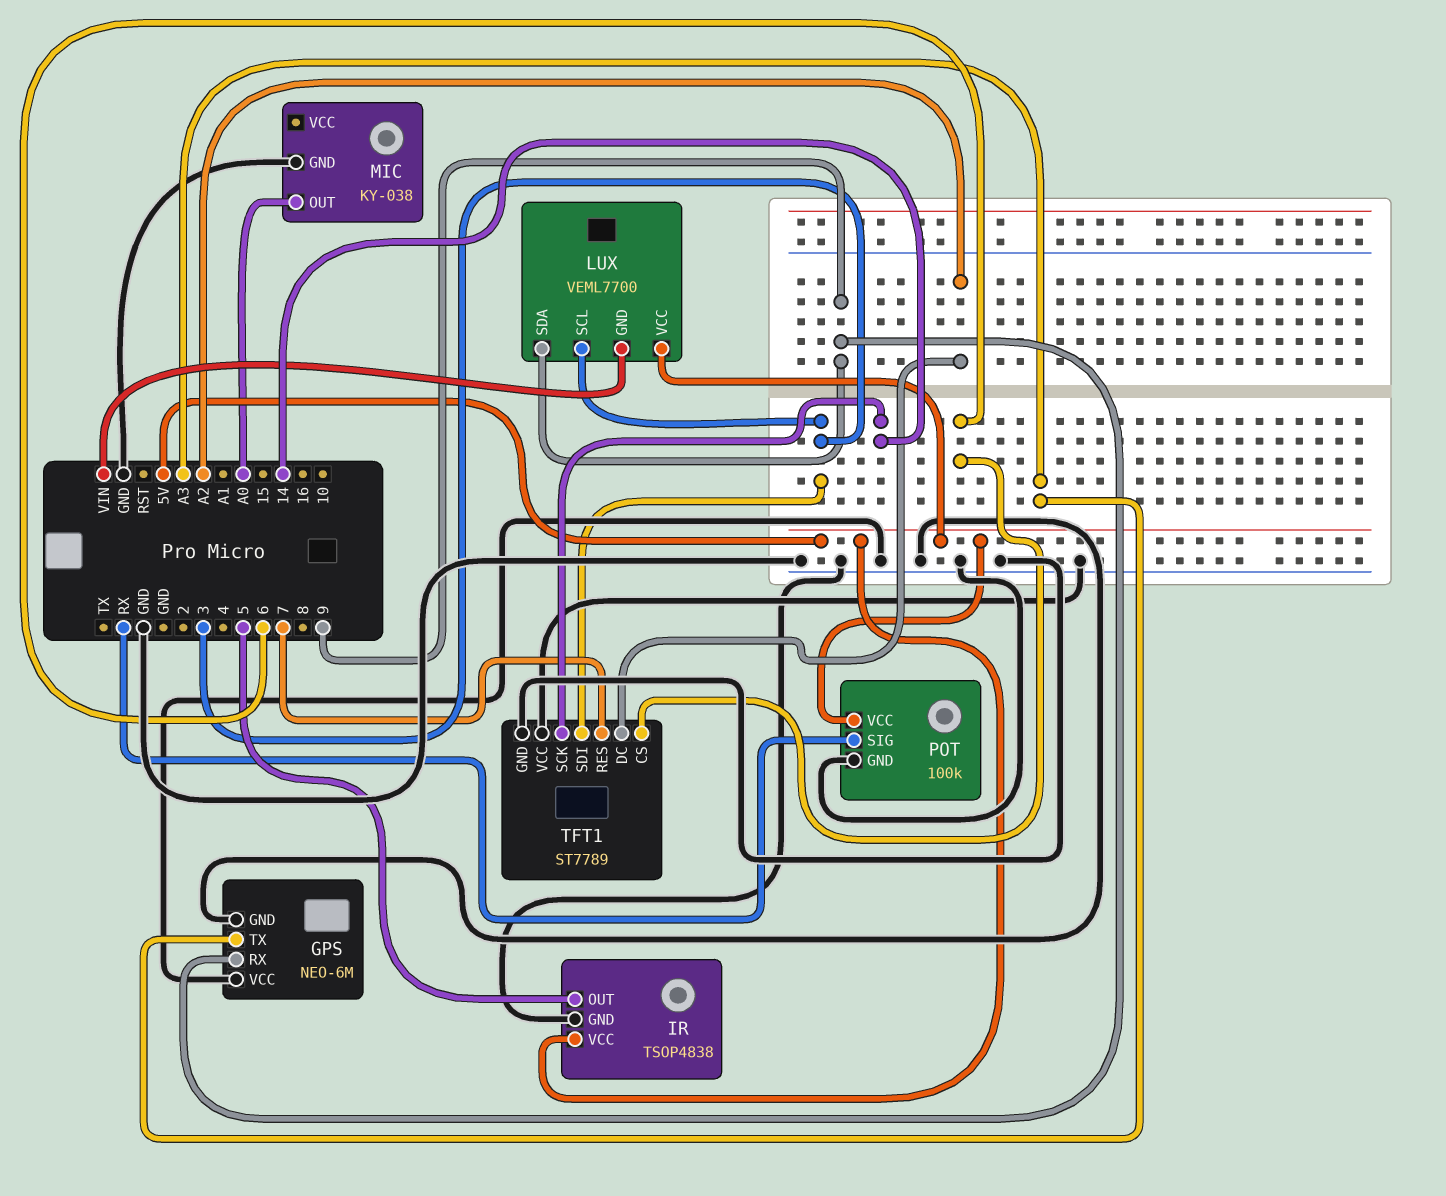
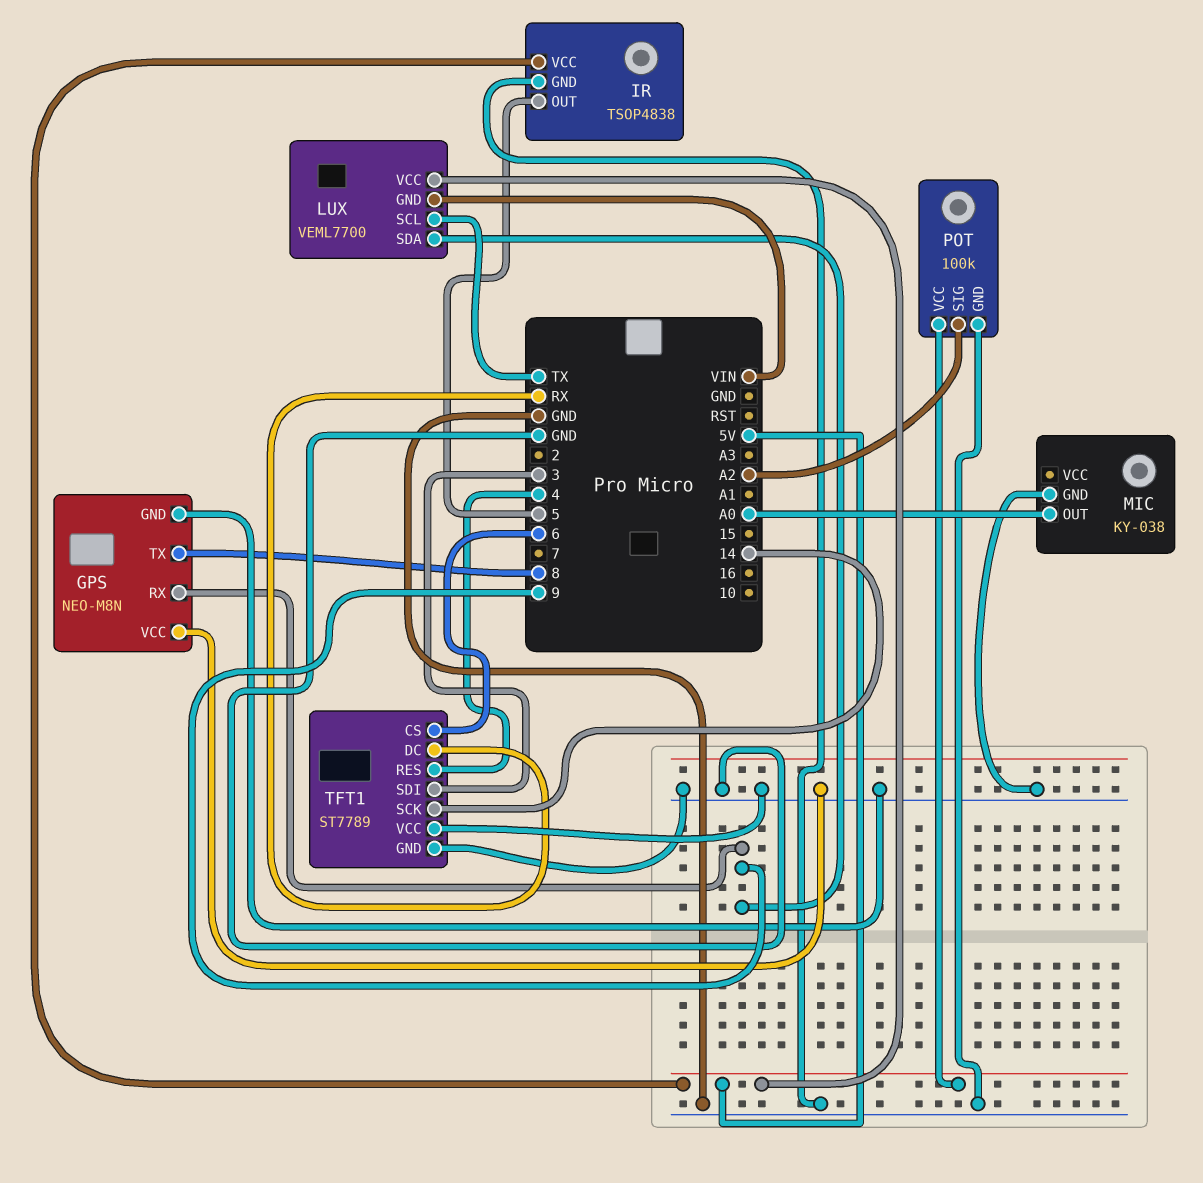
GPS: NEO-6M -> NEO-M8N
GPS pin TX: A3 -> 8
LUX pin SCL: 3 -> TX
POT pin SIG: RX -> A2
TFT1 pin DC: A2 -> RX
TFT1 pin RES: 7 -> 4

